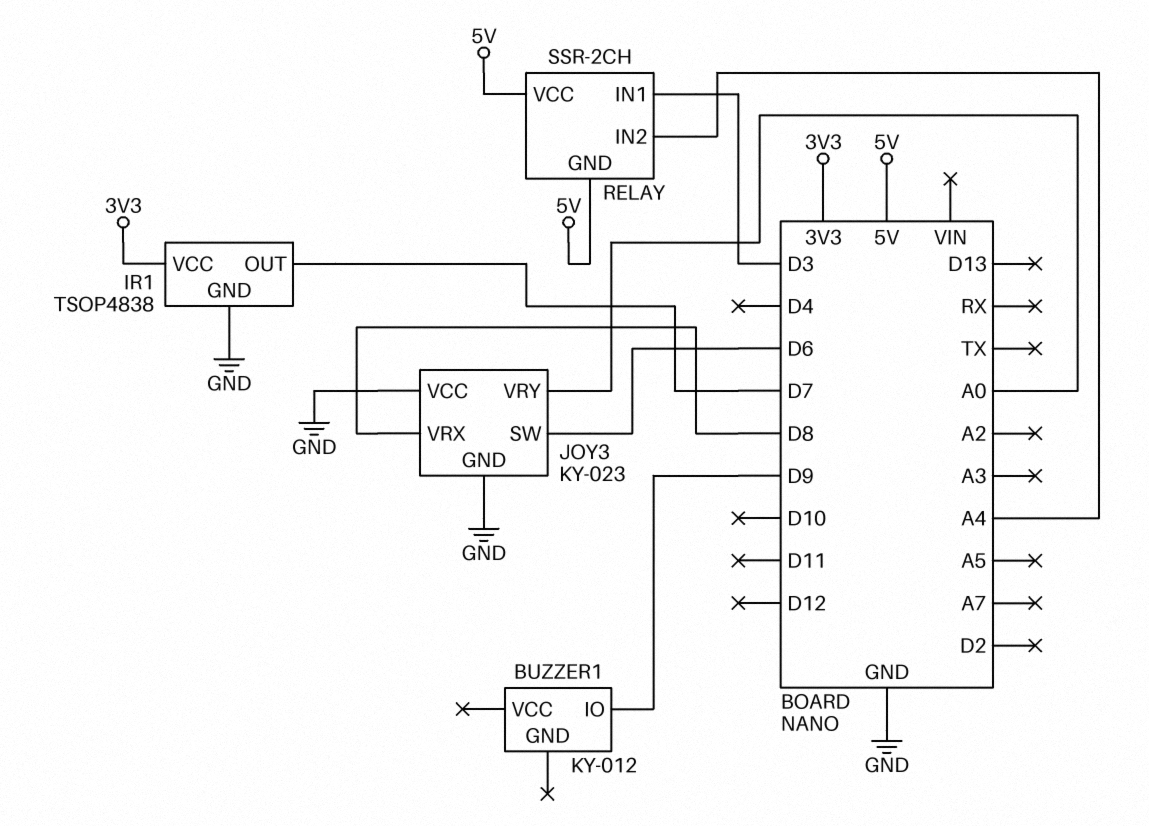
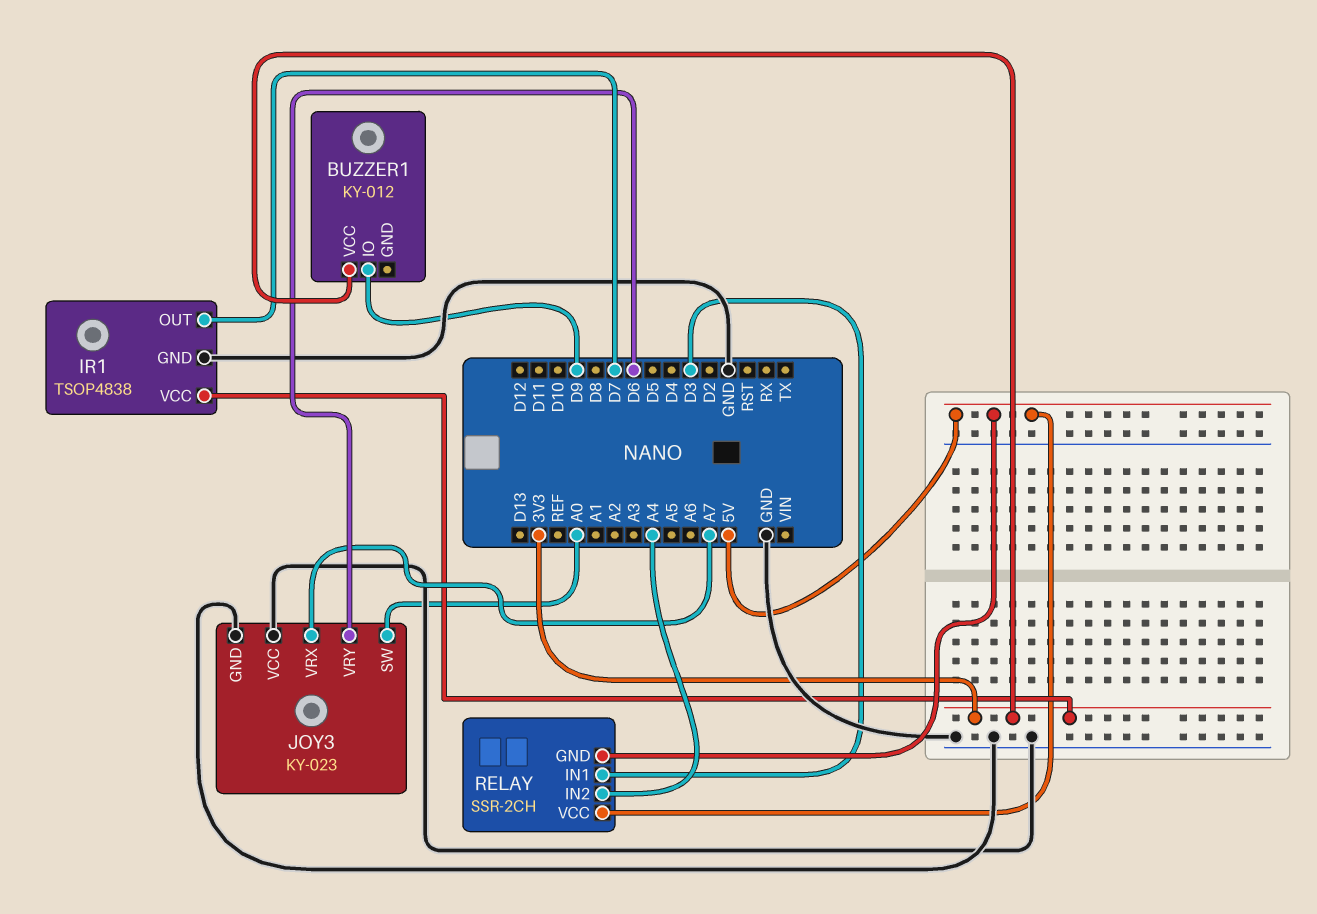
BUZZER1 pin VCC: none -> 3V3
JOY3 pin SW: D6 -> A0
JOY3 pin VRX: D8 -> A7
JOY3 pin VRY: A0 -> D6

